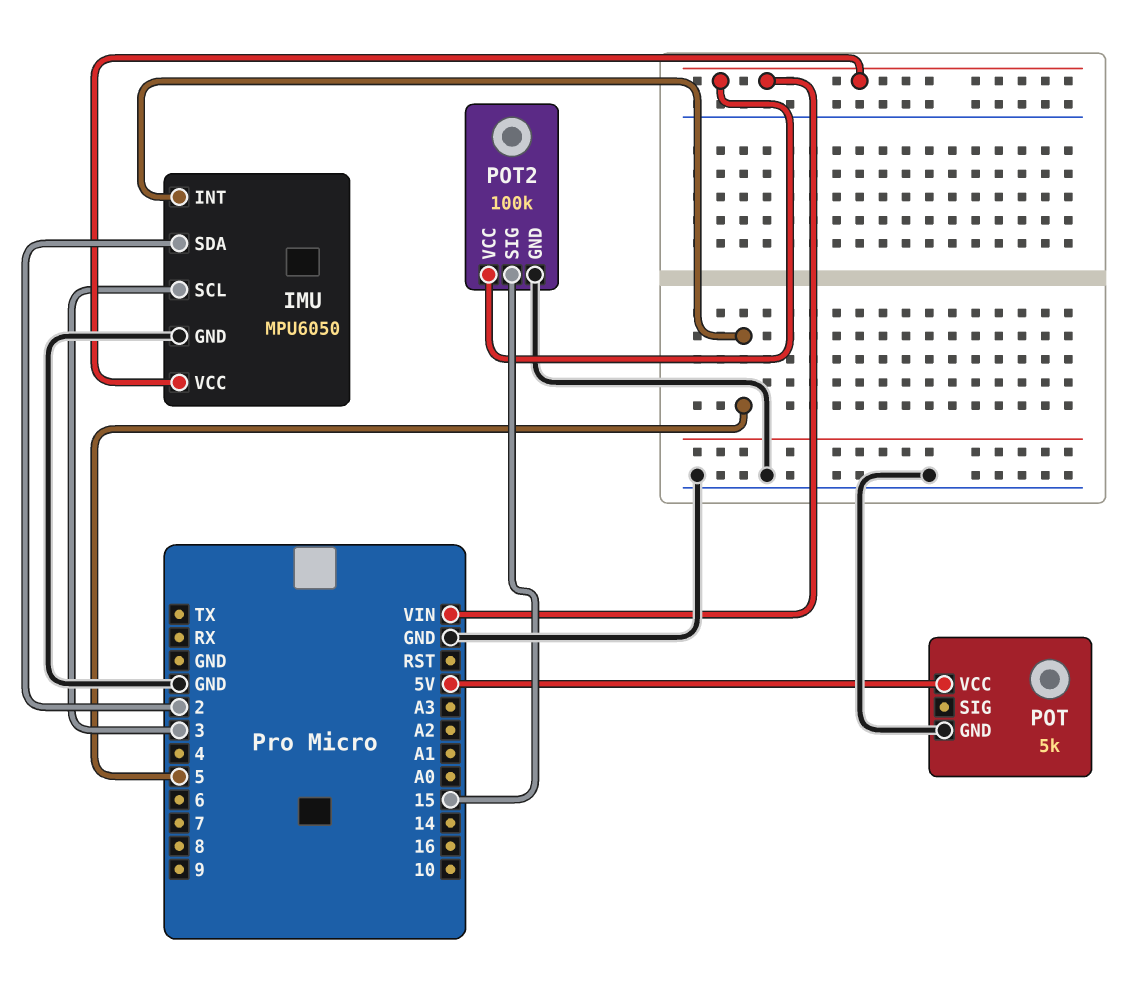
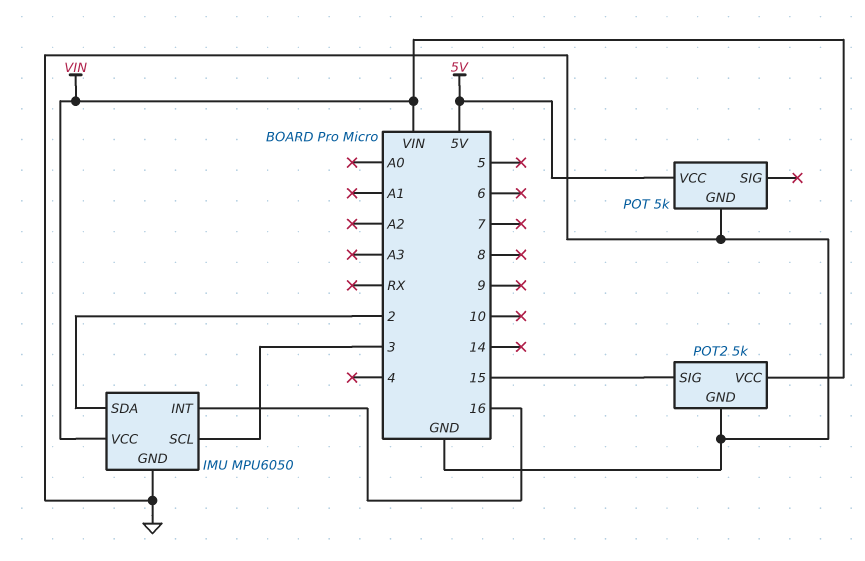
IMU pin INT: 5 -> 16
POT2: 100k -> 5k

